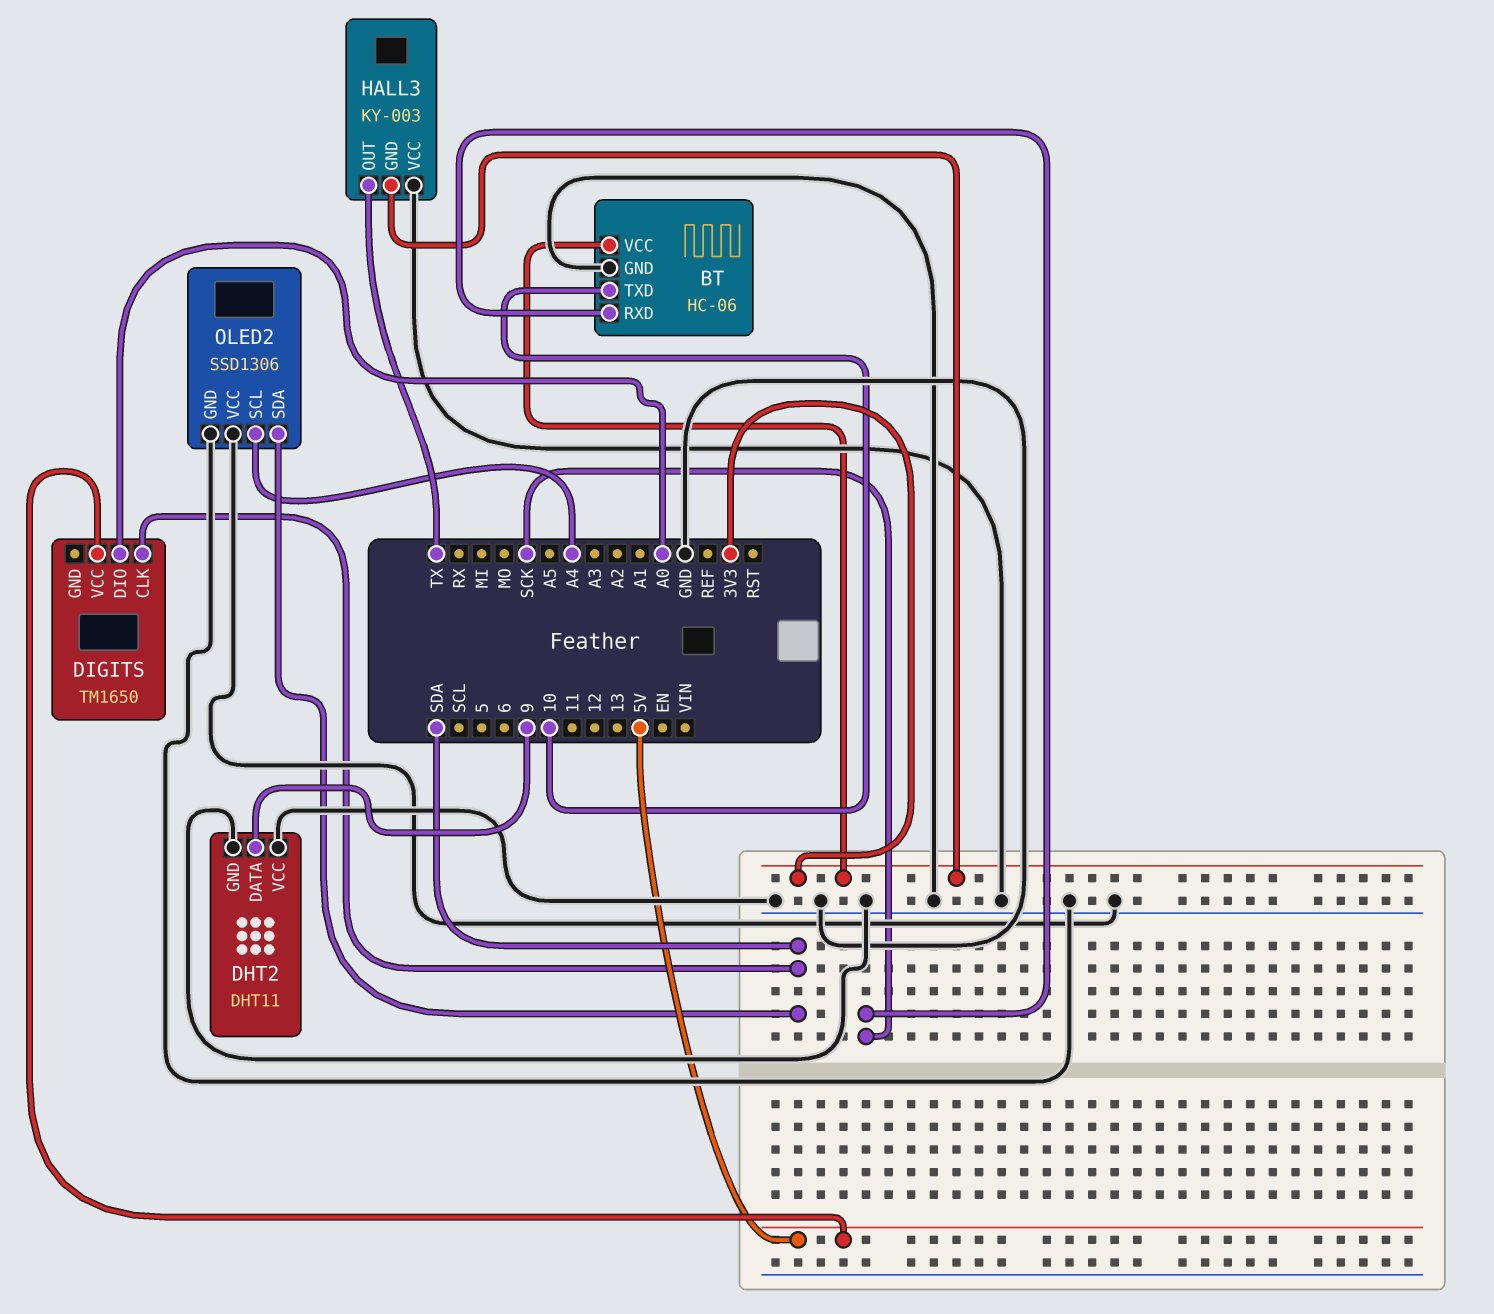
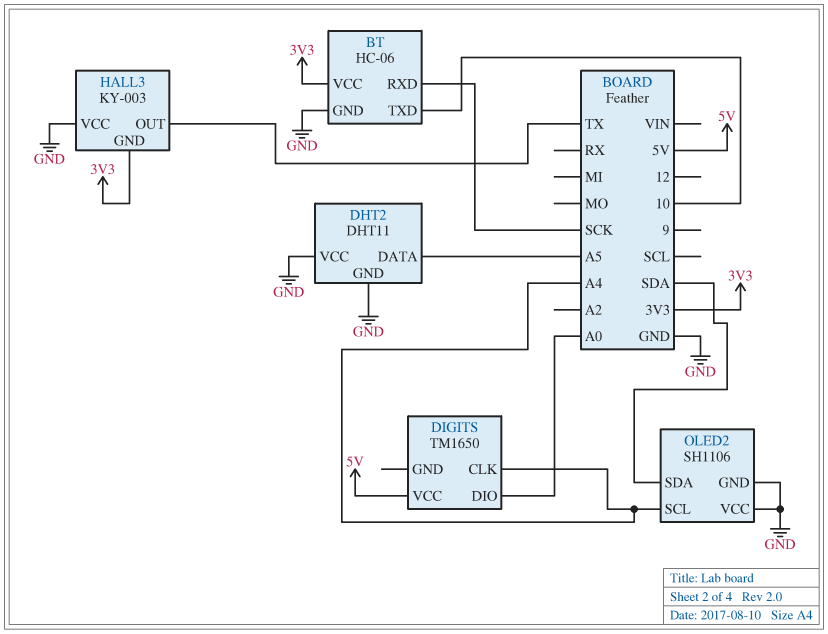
DHT2 pin DATA: 9 -> A5
DIGITS pin CLK: SDA -> A4
OLED2: SSD1306 -> SH1106

